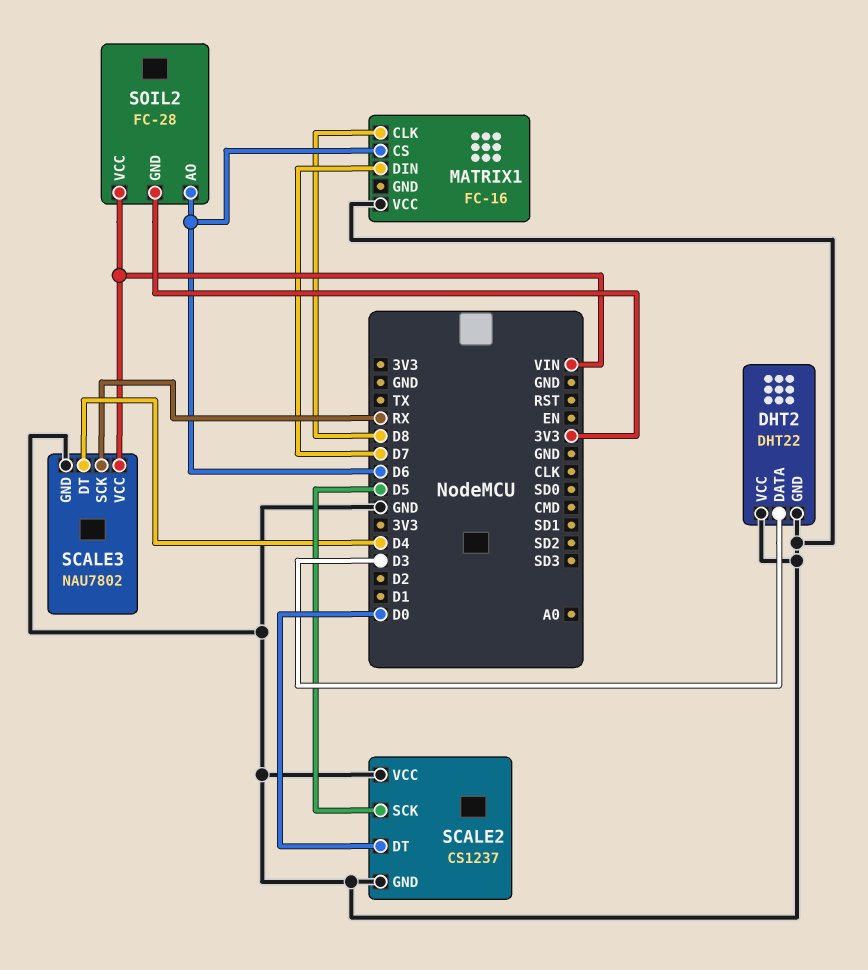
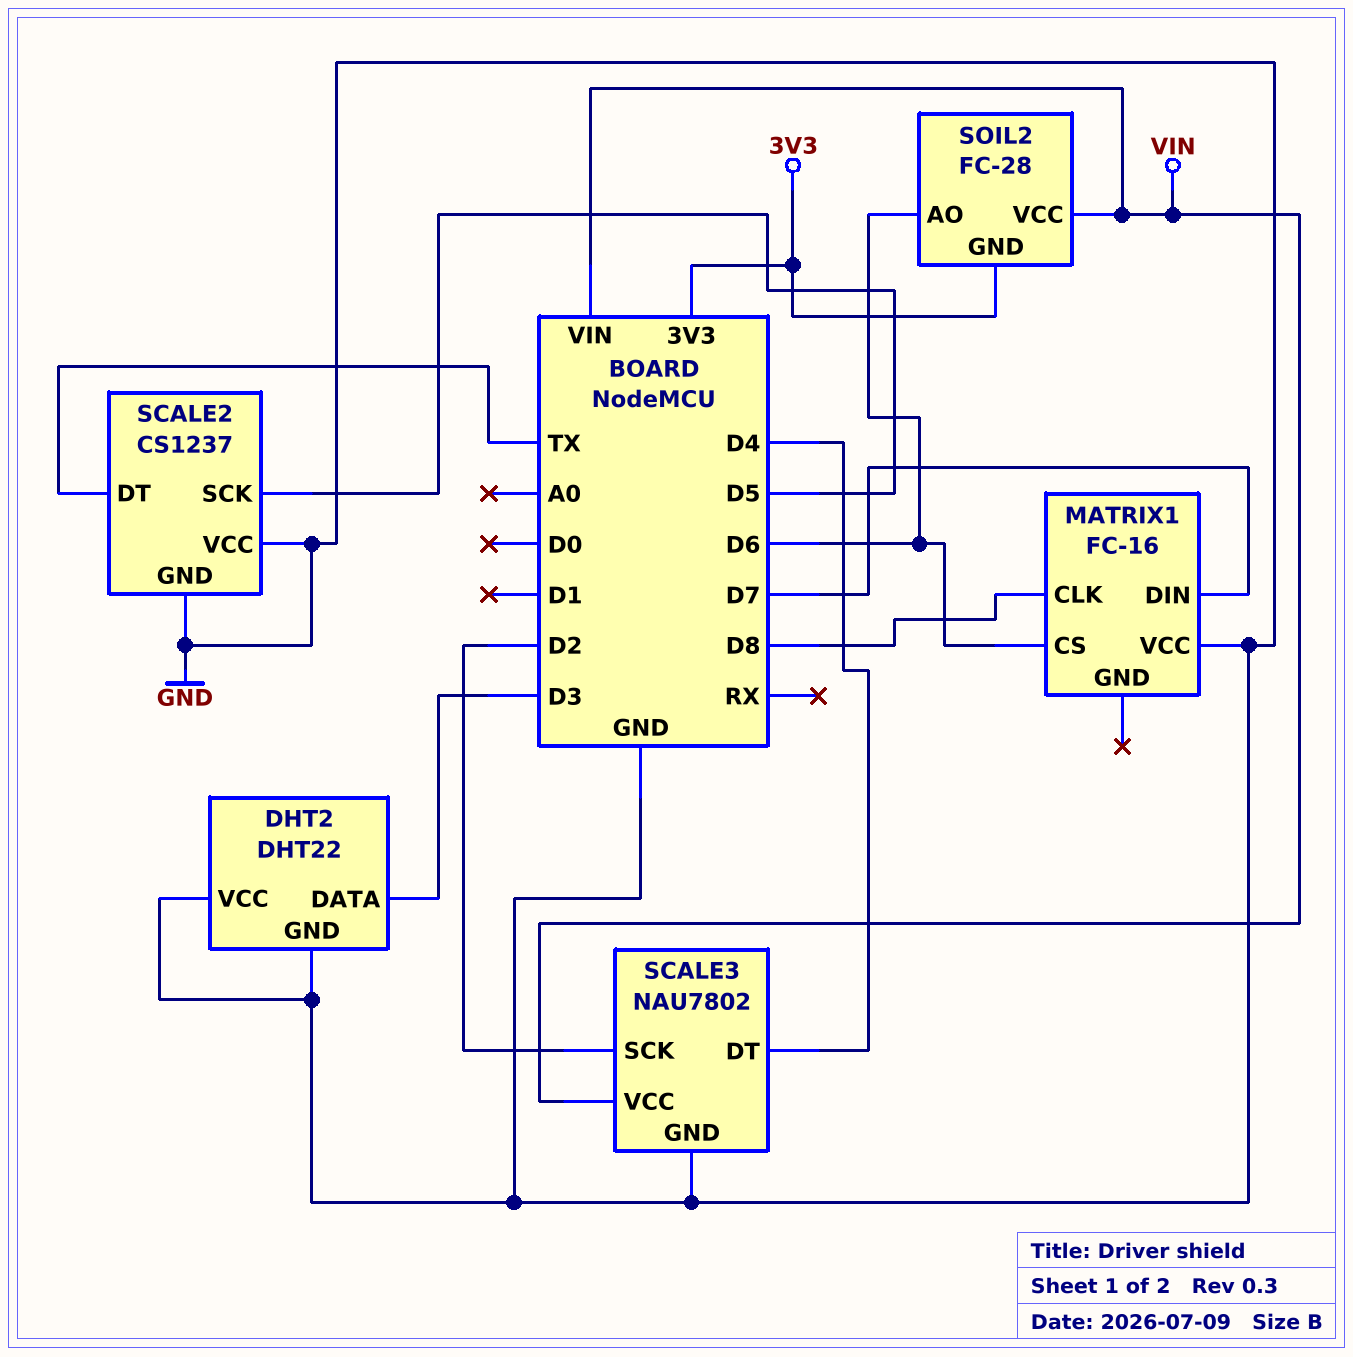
SCALE2 pin DT: D0 -> TX
SCALE3 pin SCK: RX -> D2

